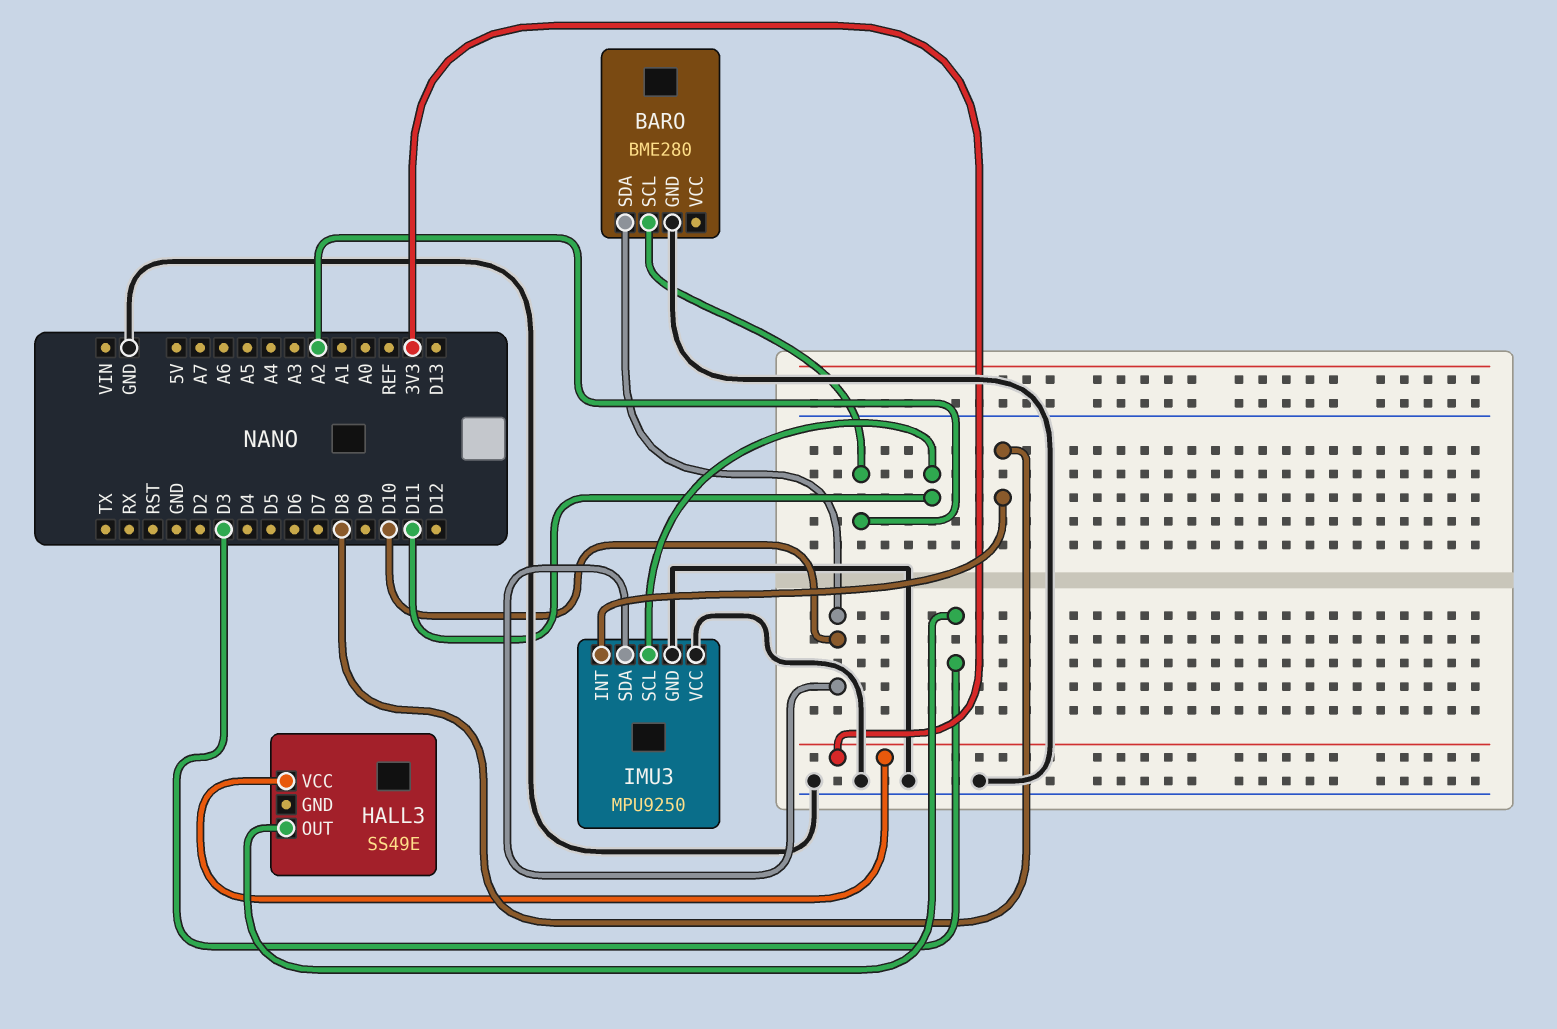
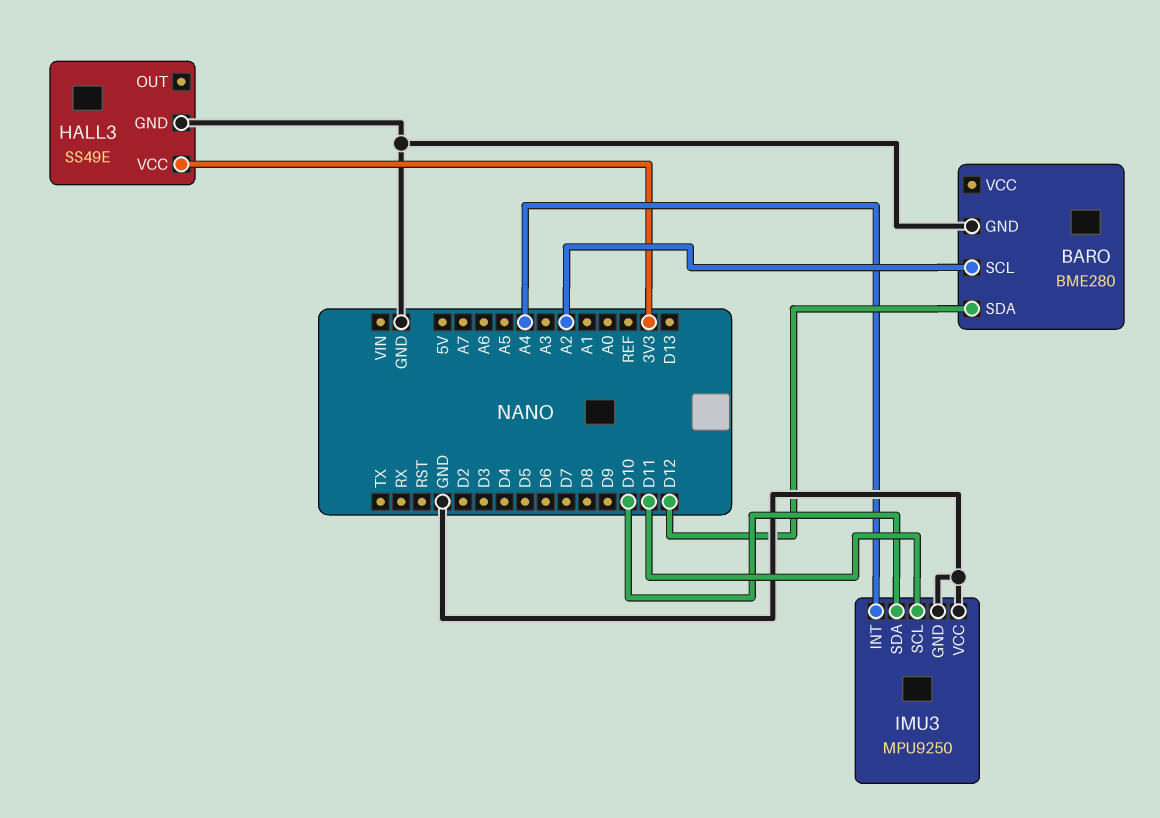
BARO pin SDA: D10 -> D12
HALL3 pin GND: none -> GND
HALL3 pin OUT: D3 -> none
IMU3 pin INT: D8 -> A4

